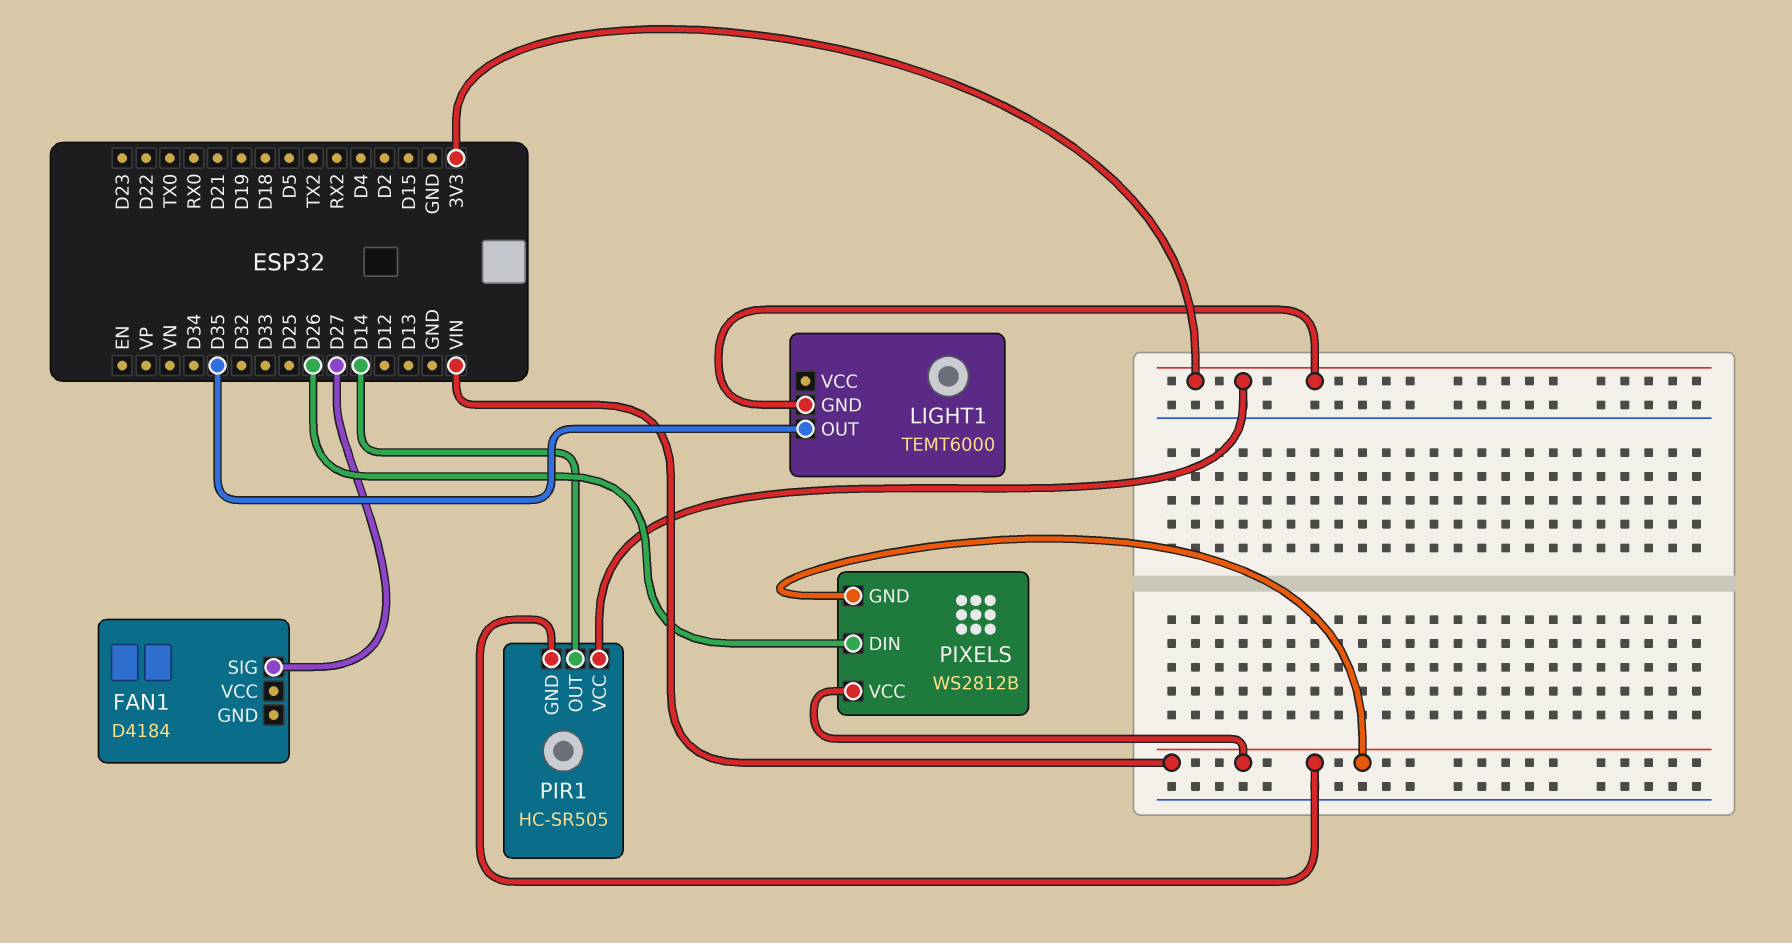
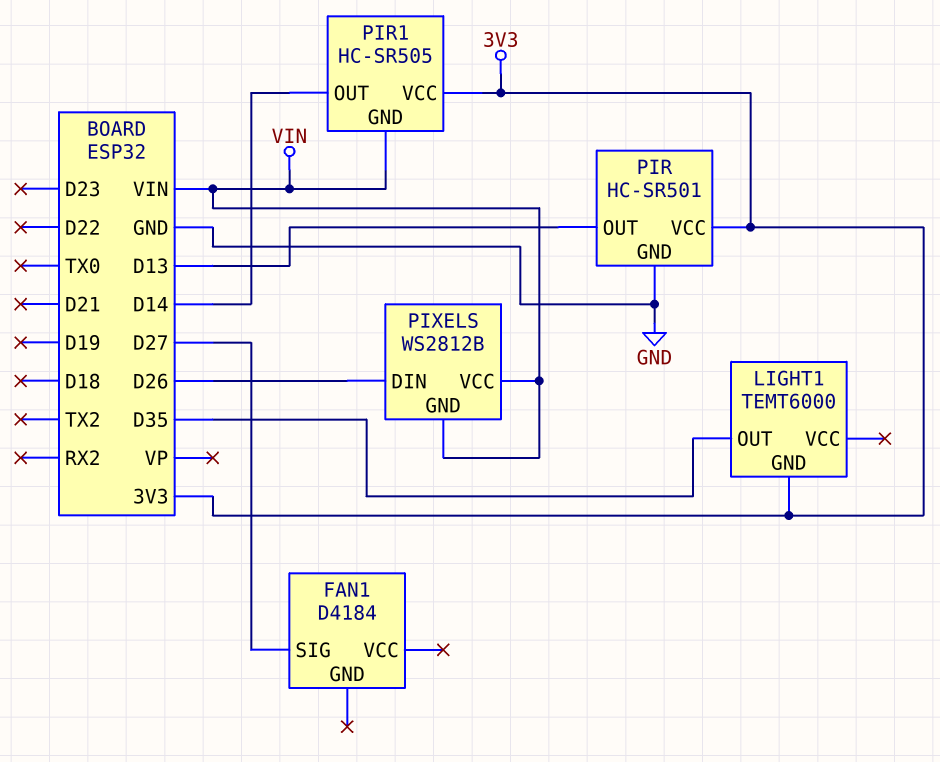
PIR: none -> HC-SR501
PIR pin GND: none -> GND
PIR pin OUT: none -> D13
PIR pin VCC: none -> 3V3

